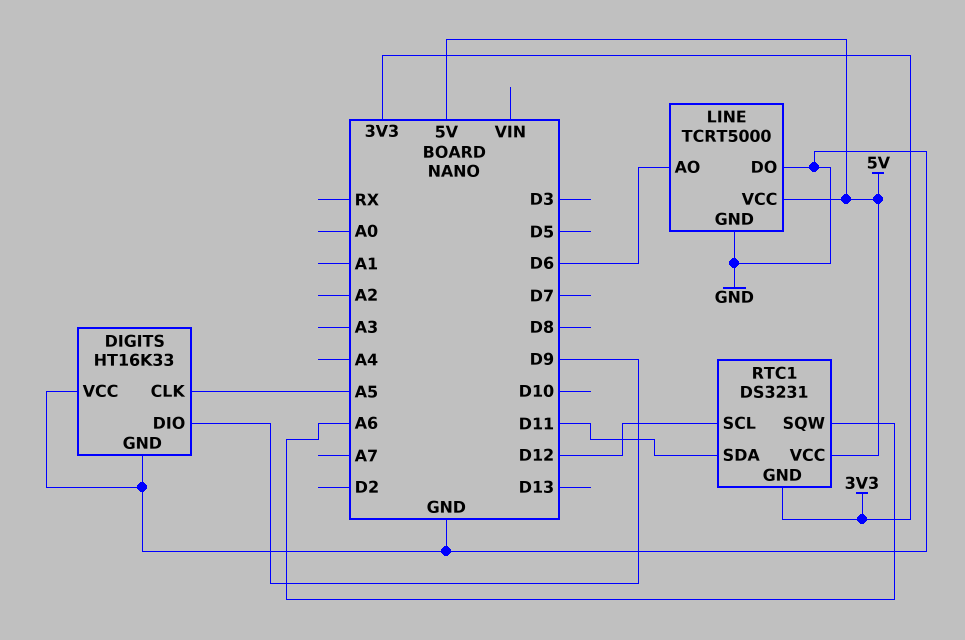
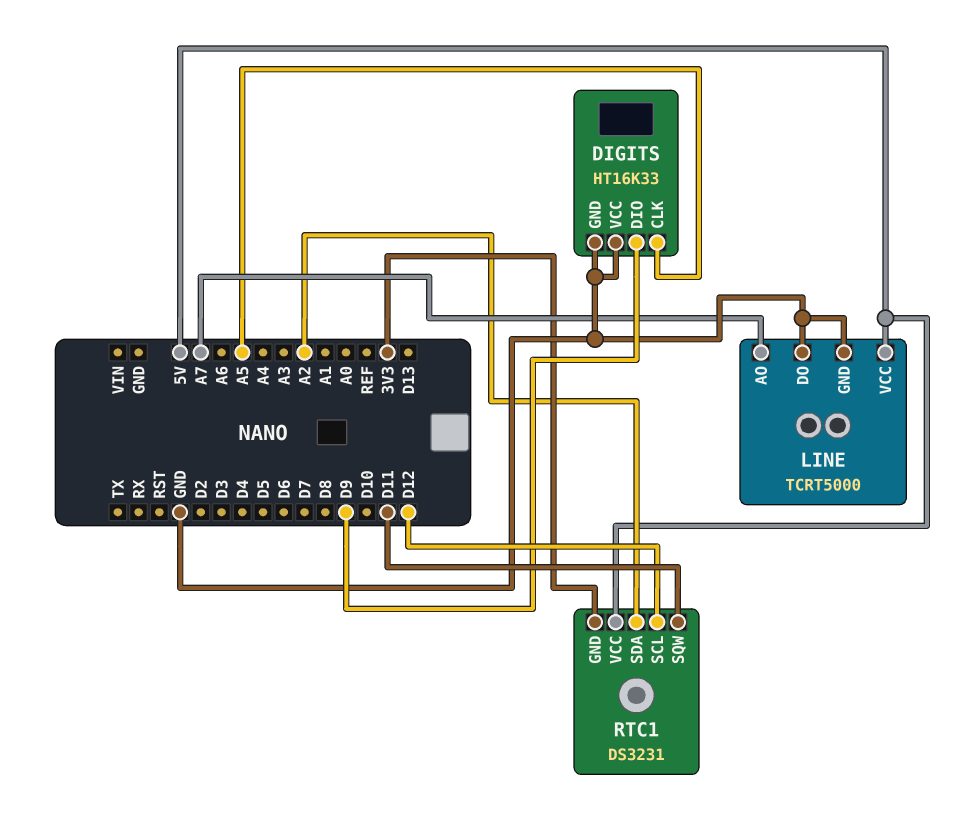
LINE pin AO: D6 -> A7
RTC1 pin SDA: D11 -> A2
RTC1 pin SQW: A6 -> D11

